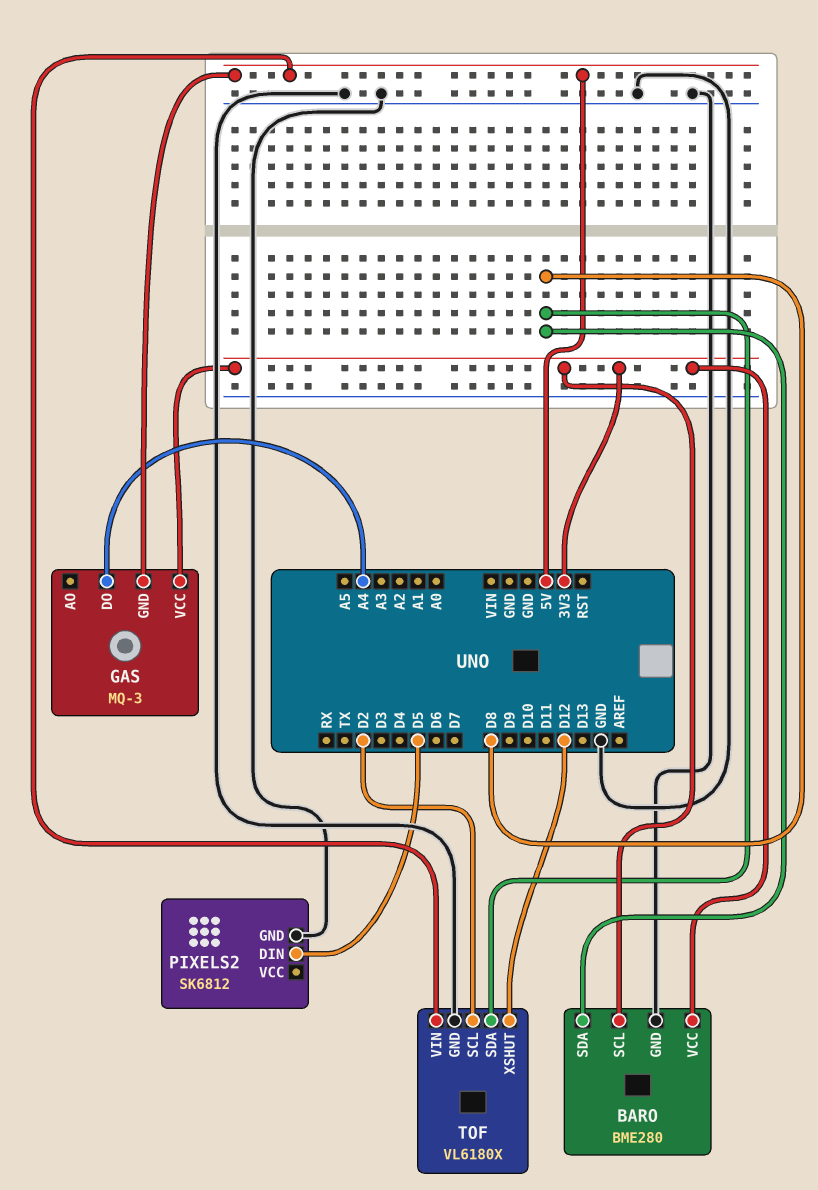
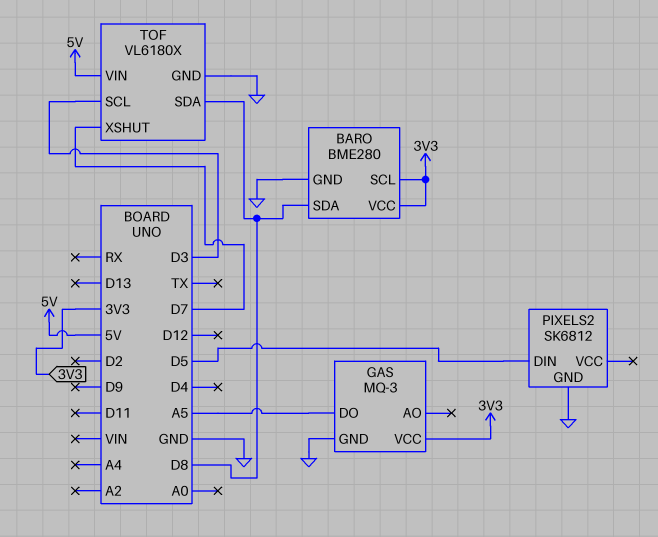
GAS pin DO: A4 -> A5
GAS pin GND: 5V -> GND
TOF pin SCL: D2 -> D3
TOF pin XSHUT: D12 -> D7

